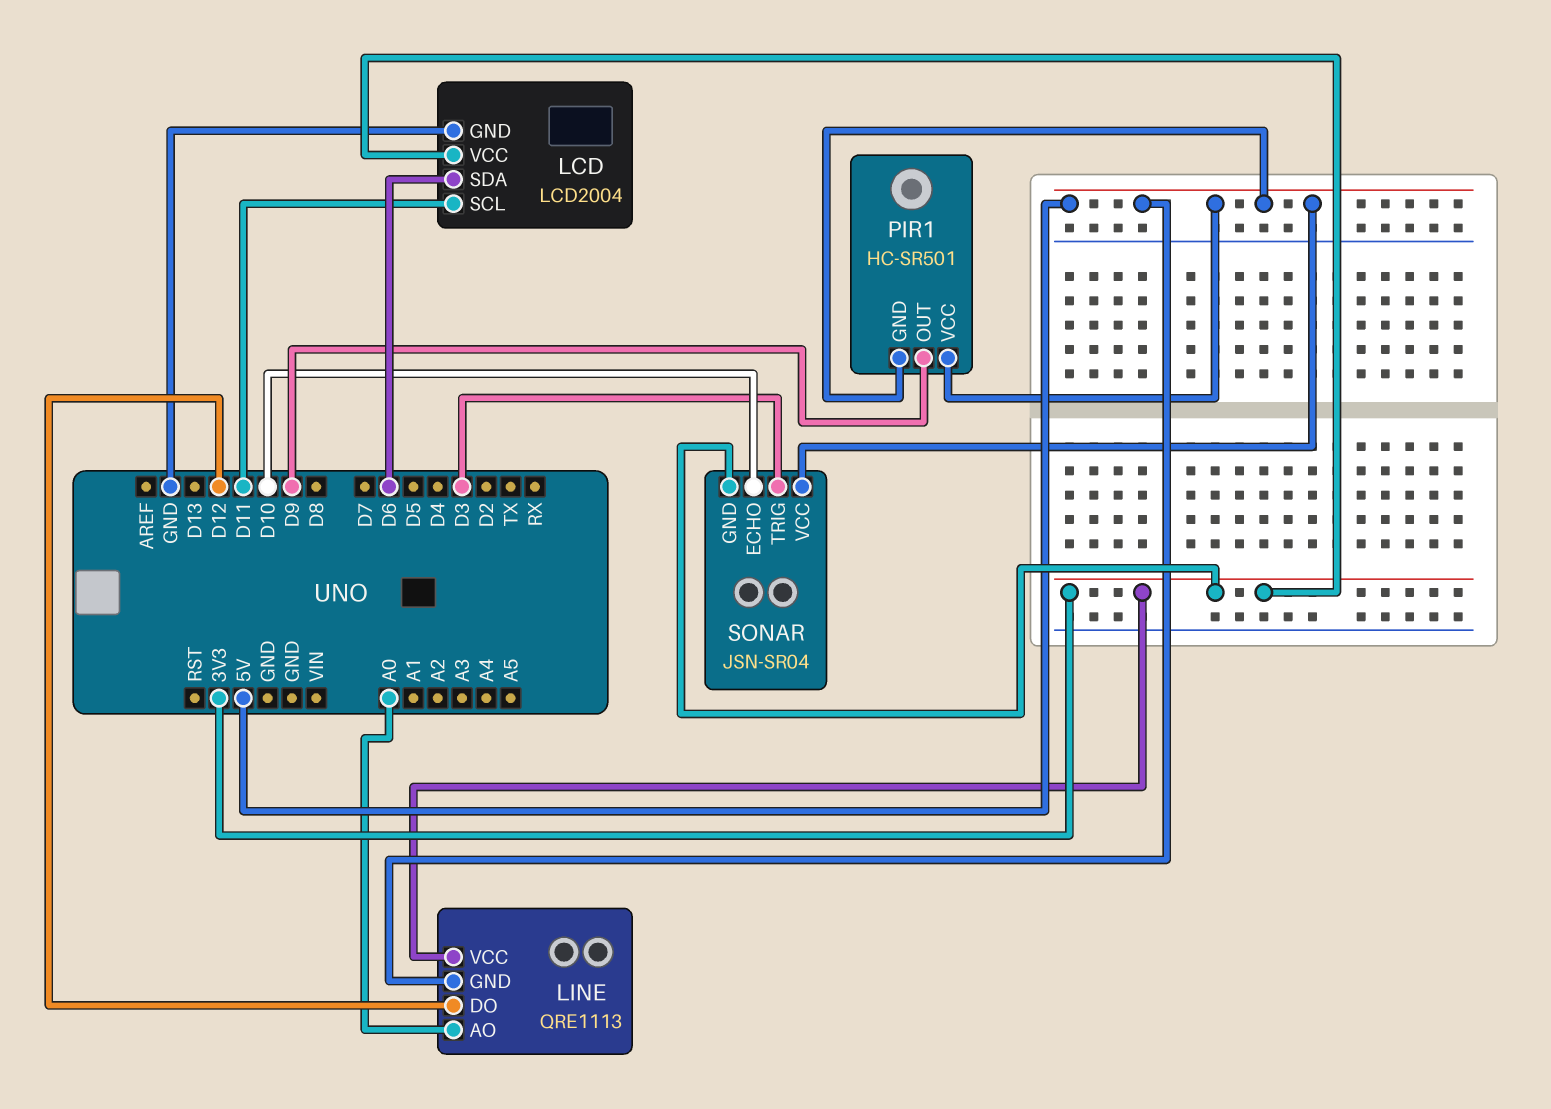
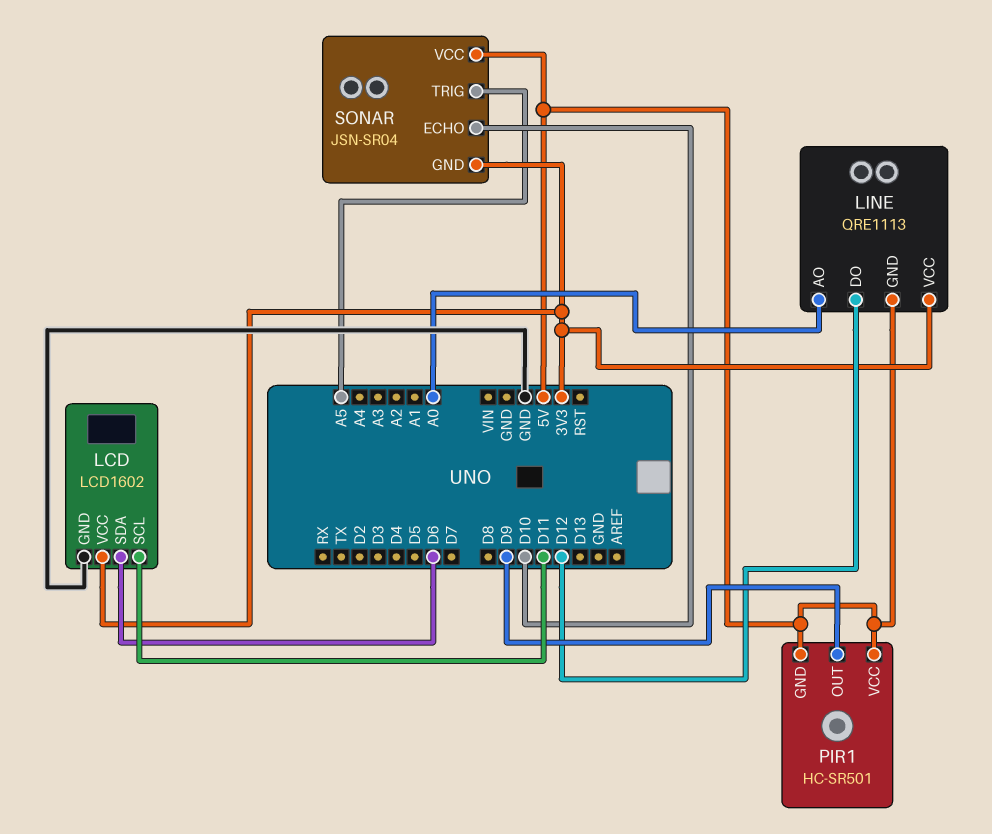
LCD: LCD2004 -> LCD1602
SONAR pin TRIG: D3 -> A5

